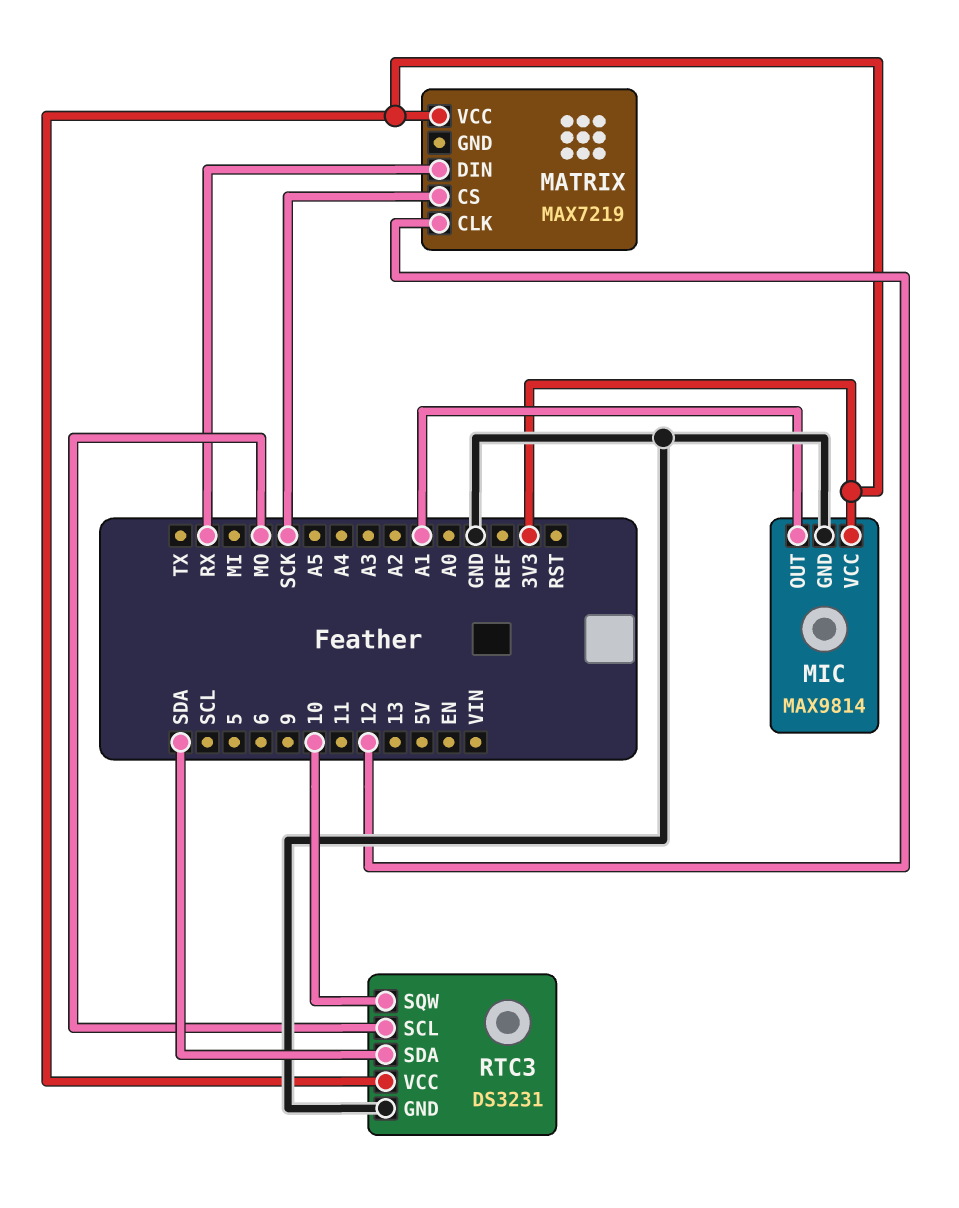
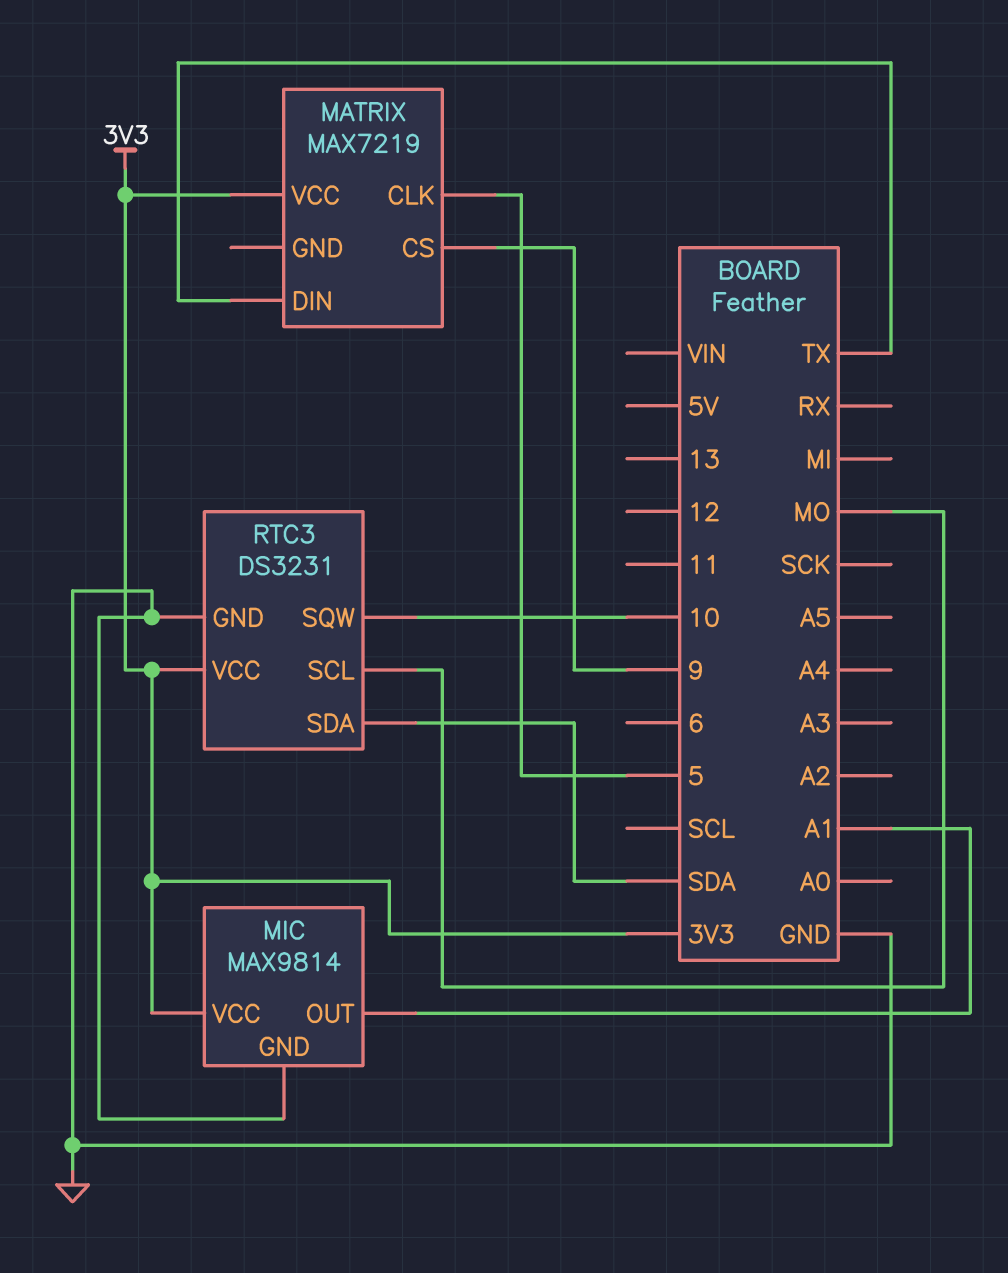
MATRIX pin CLK: 12 -> 5
MATRIX pin CS: SCK -> 9
MATRIX pin DIN: RX -> TX

